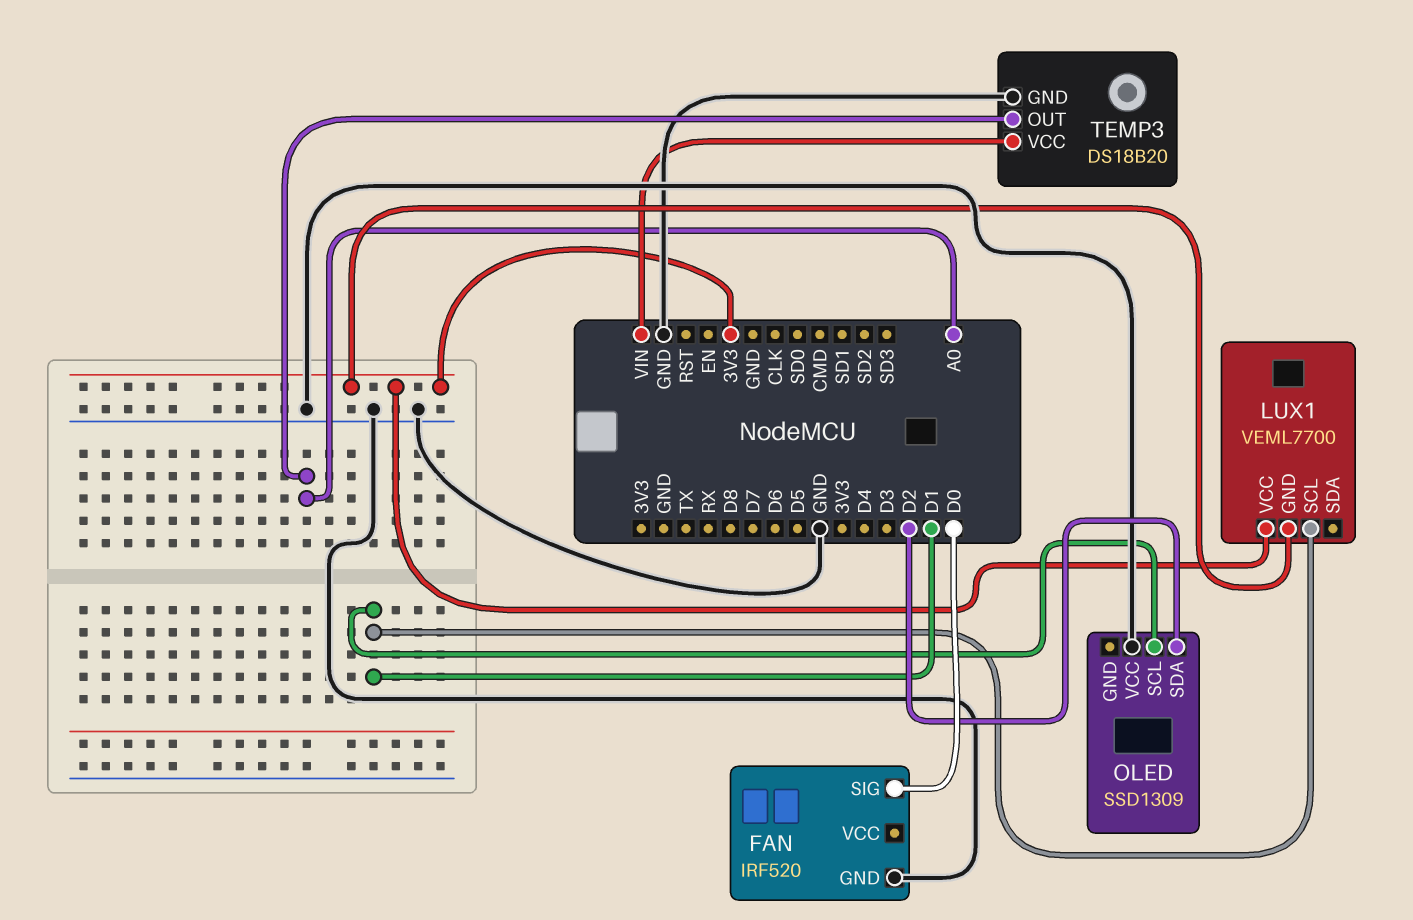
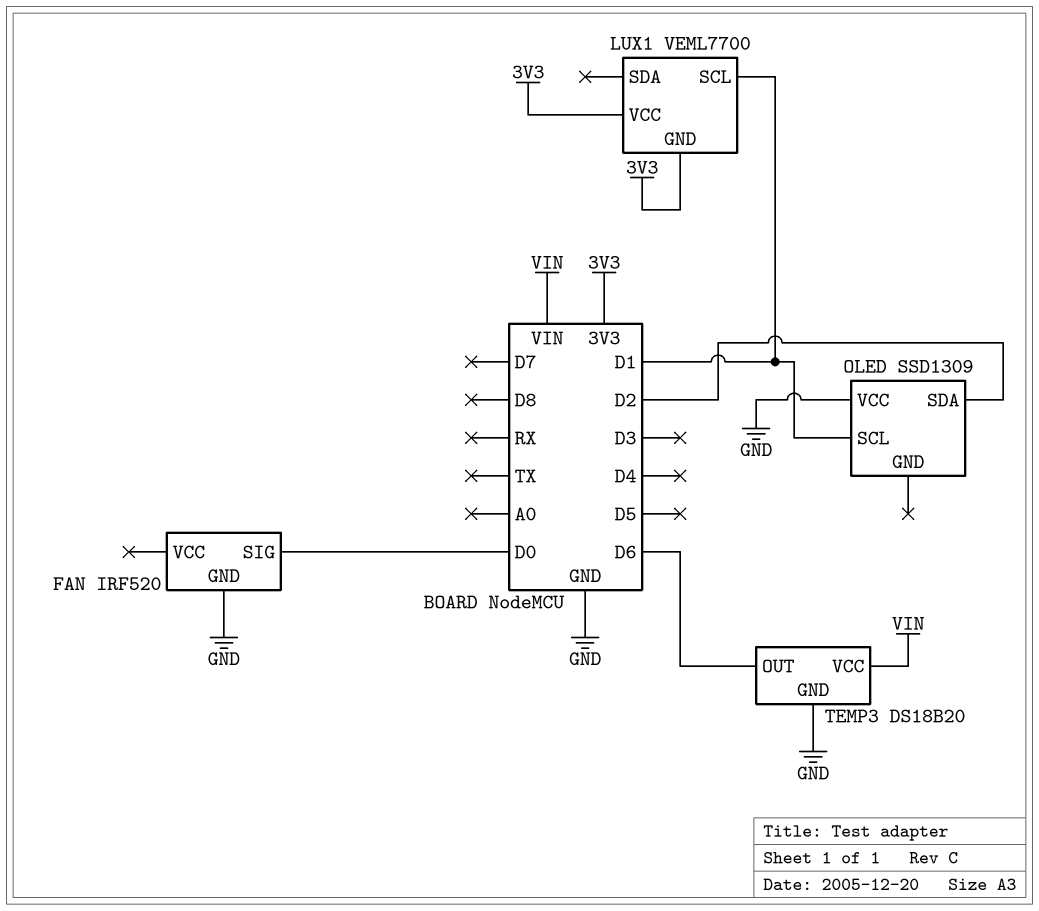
TEMP3 pin OUT: A0 -> D6

